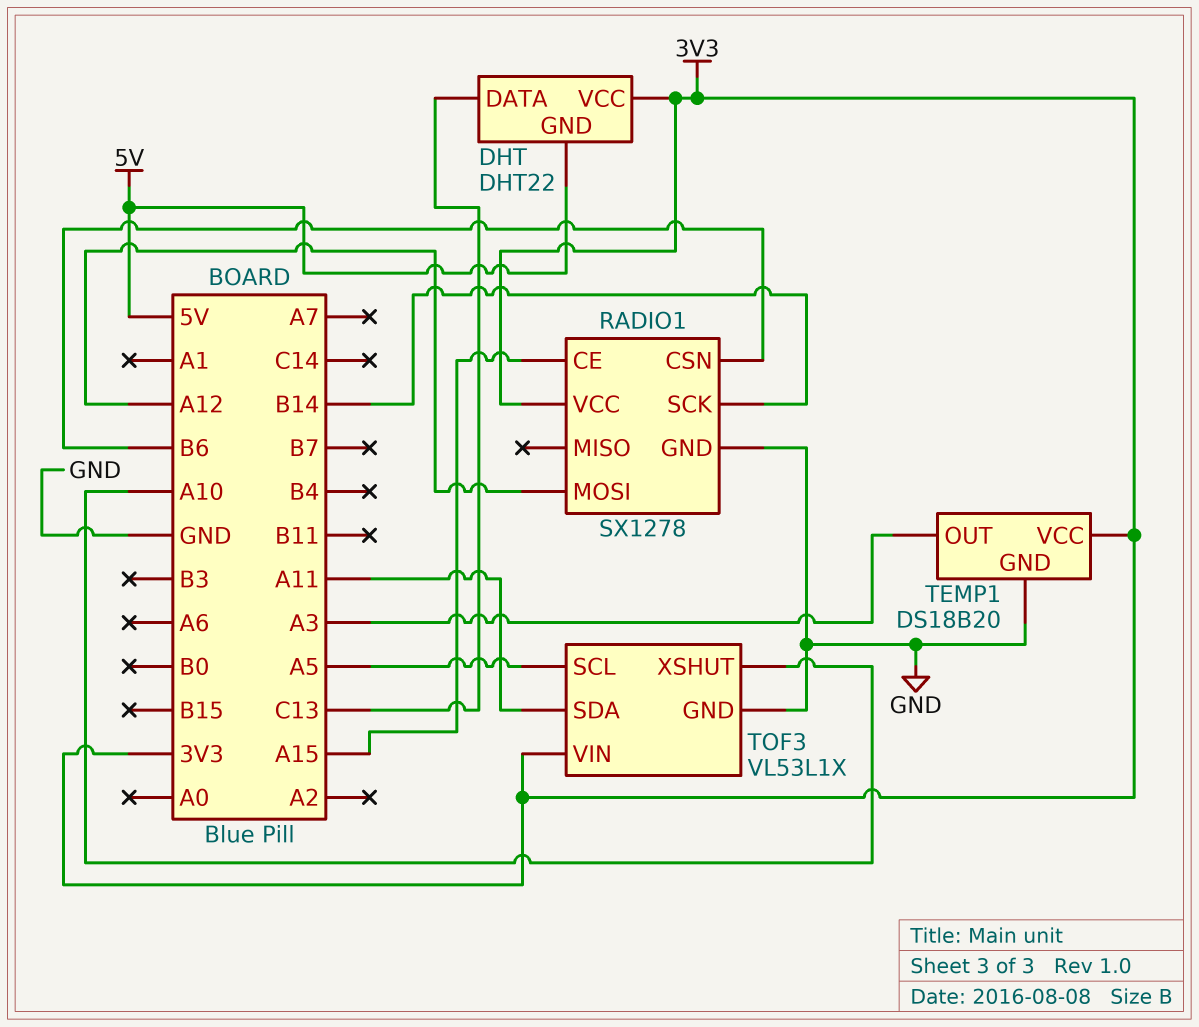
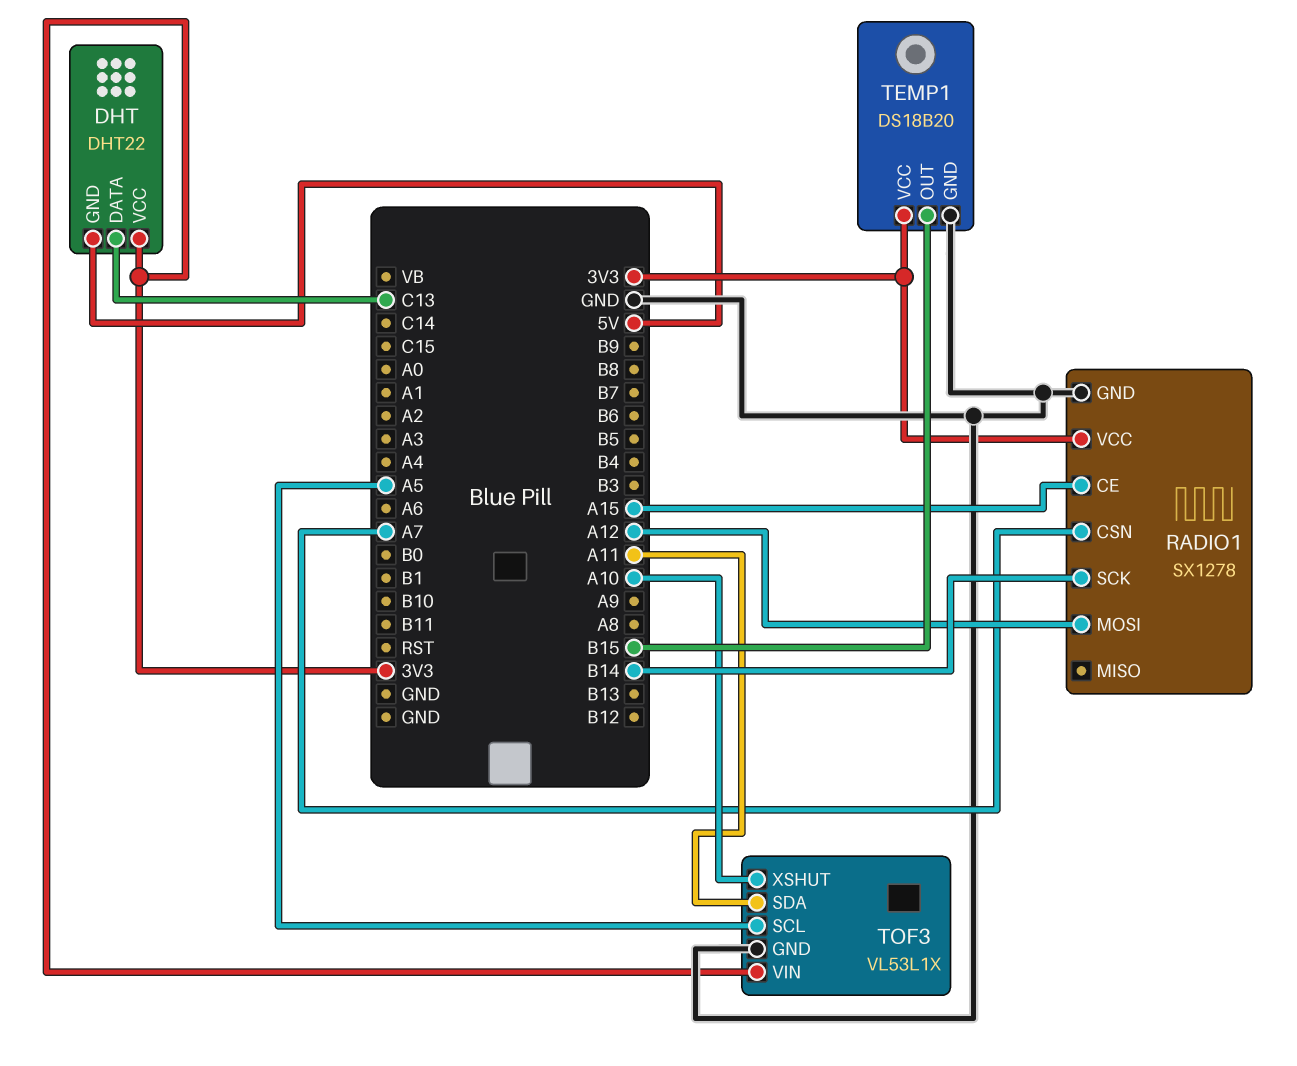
RADIO1 pin CSN: B6 -> A7
TEMP1 pin OUT: A3 -> B15

